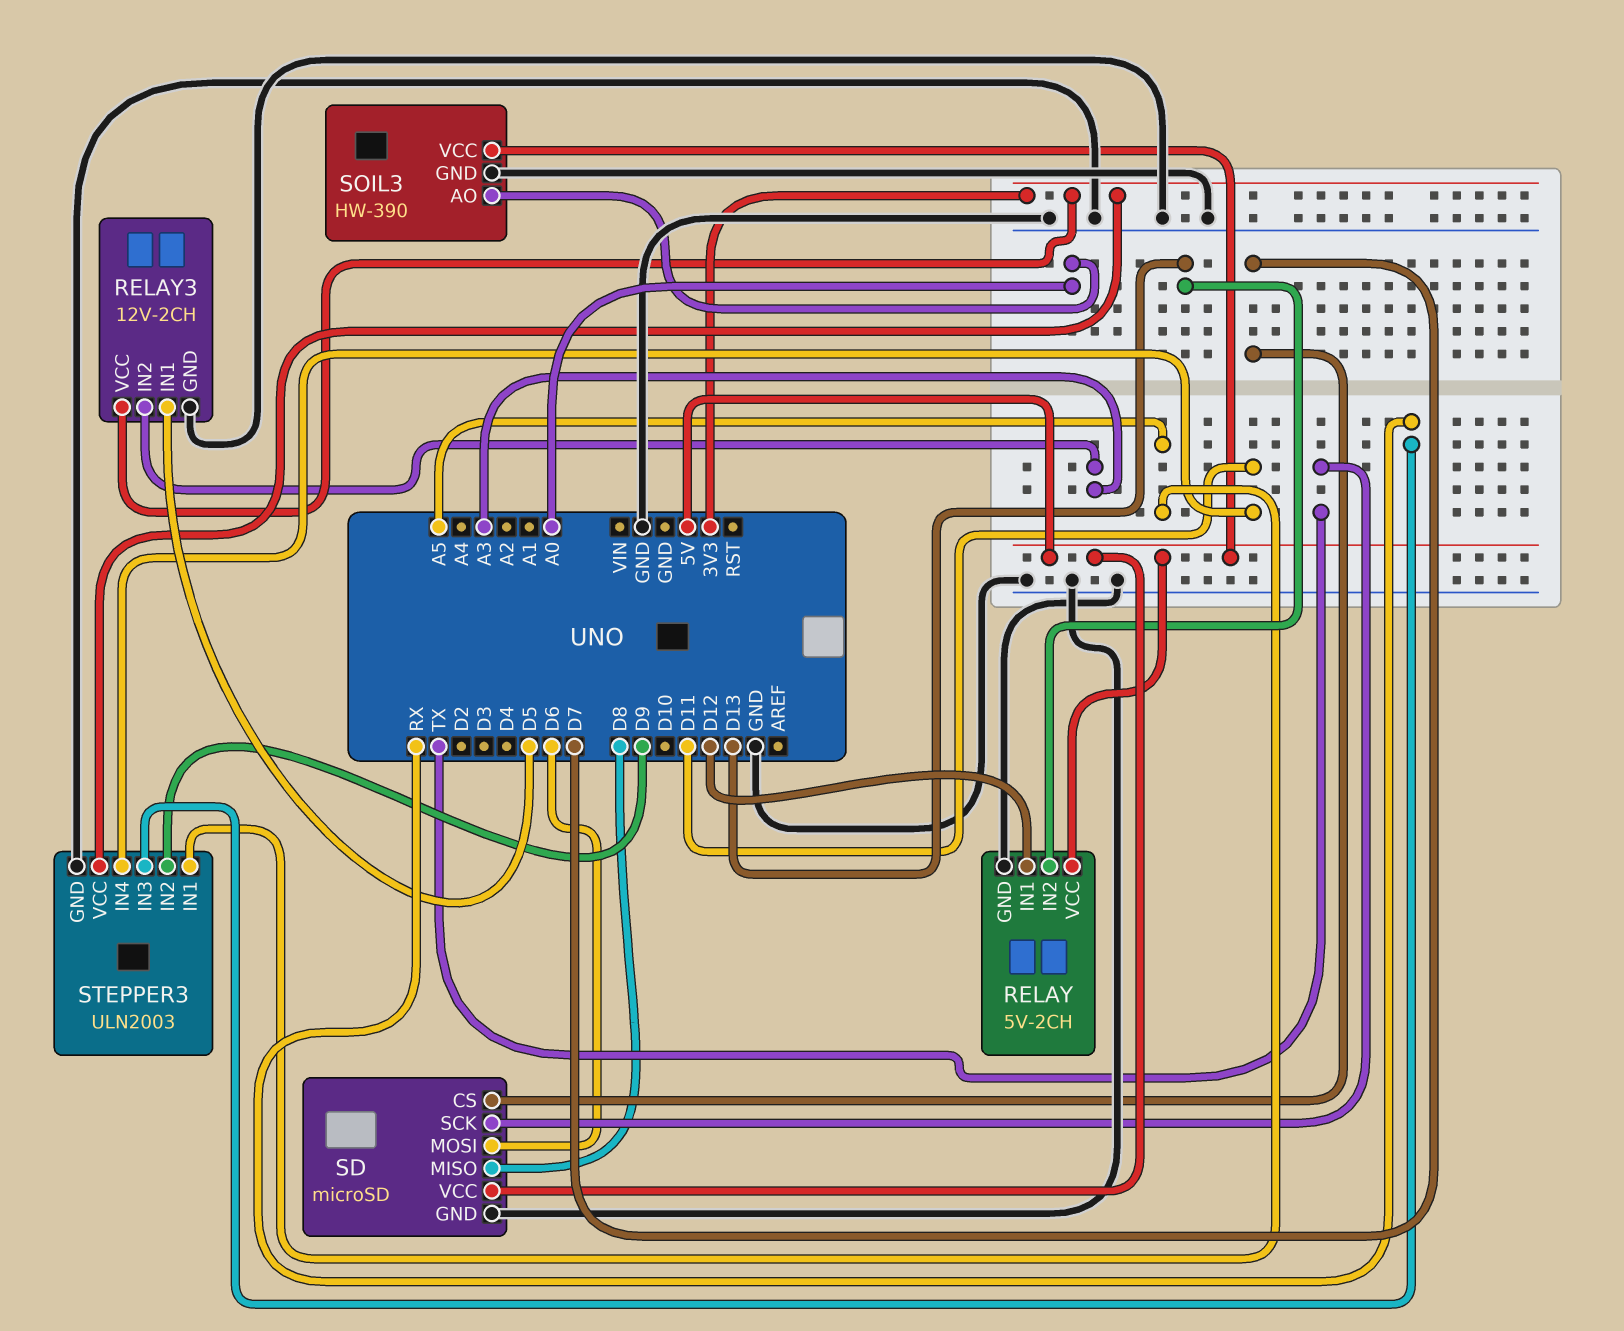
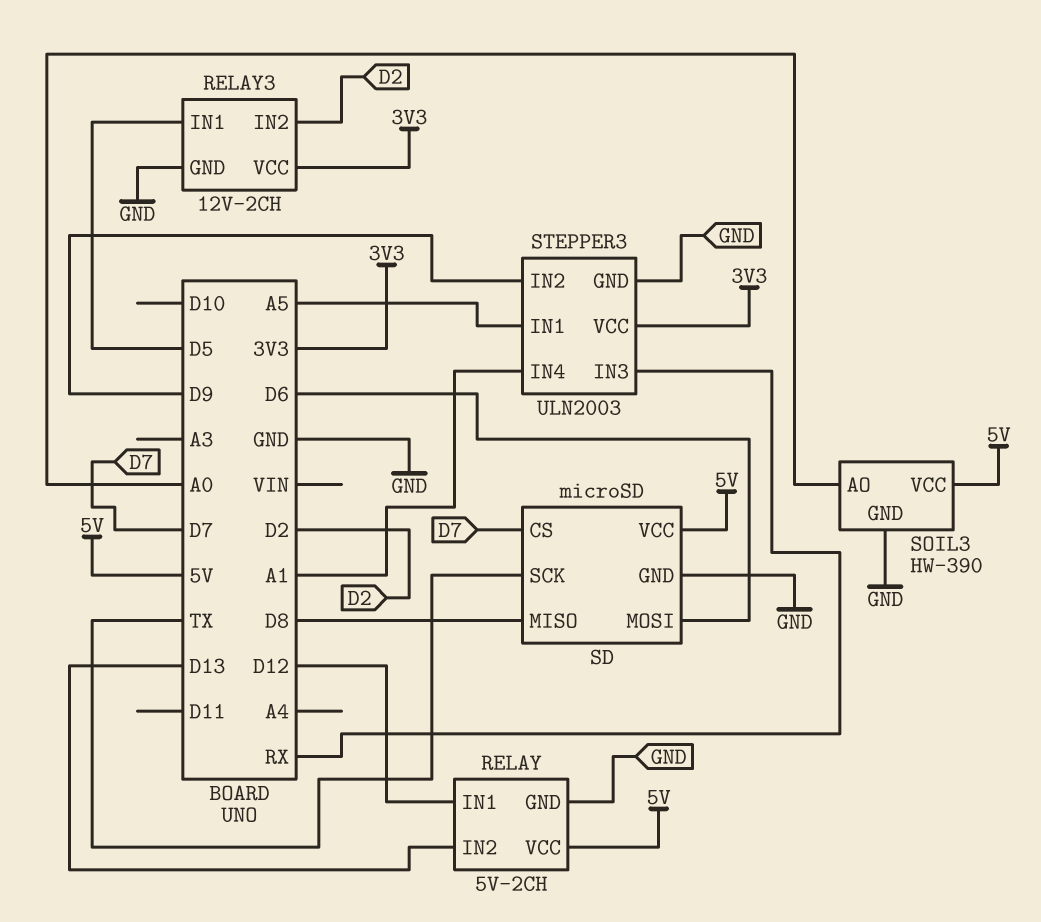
RELAY3 pin IN2: A3 -> D2
STEPPER3 pin IN4: D11 -> A1

